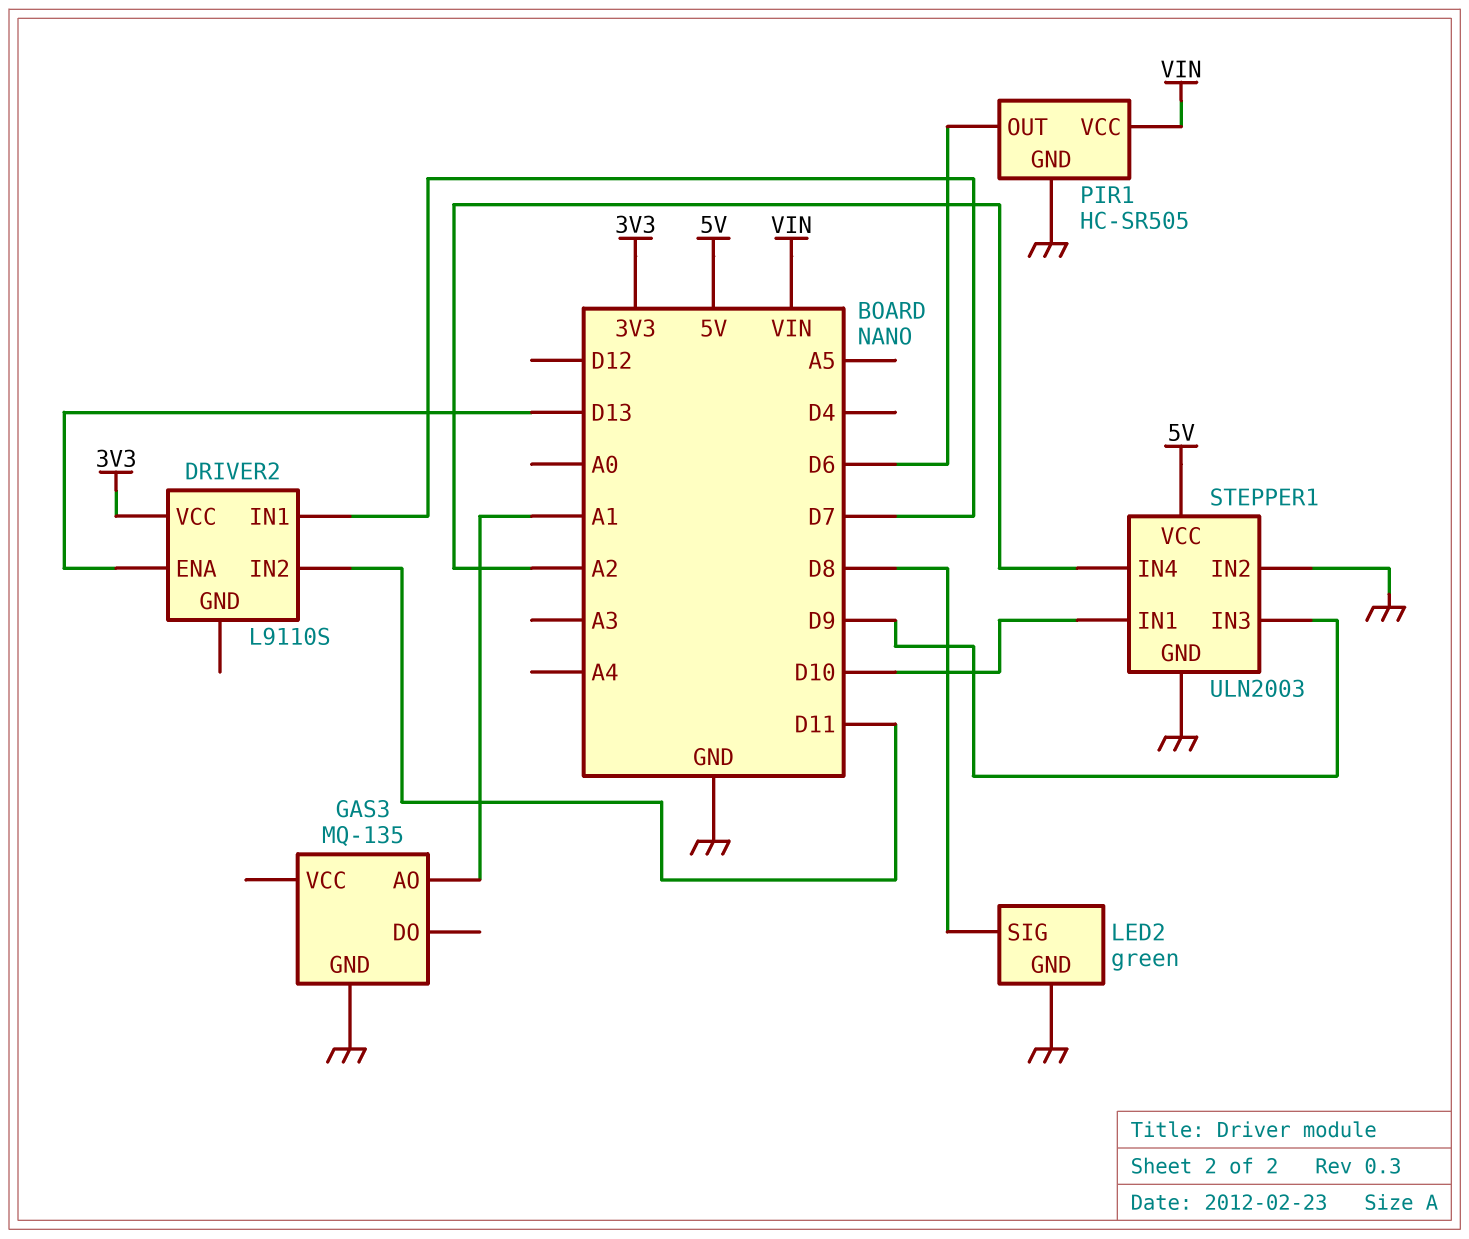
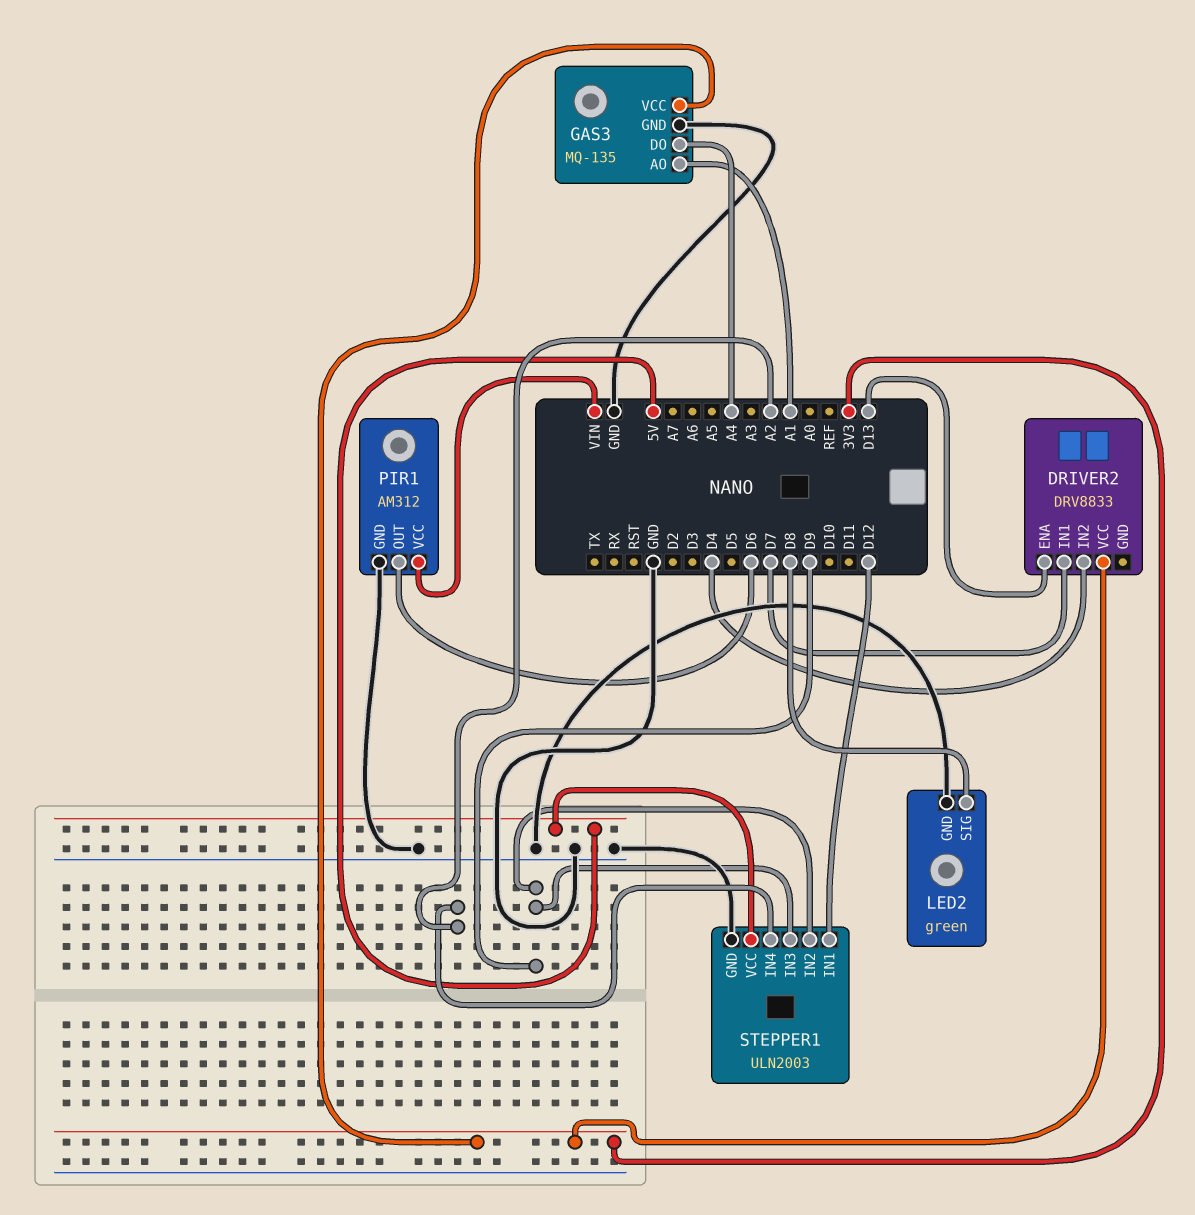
DRIVER2: L9110S -> DRV8833
DRIVER2 pin IN2: D11 -> D4
GAS3 pin DO: none -> A4
GAS3 pin VCC: none -> 3V3
PIR1: HC-SR505 -> AM312
STEPPER1 pin IN1: D10 -> D12
STEPPER1 pin IN2: GND -> D9

